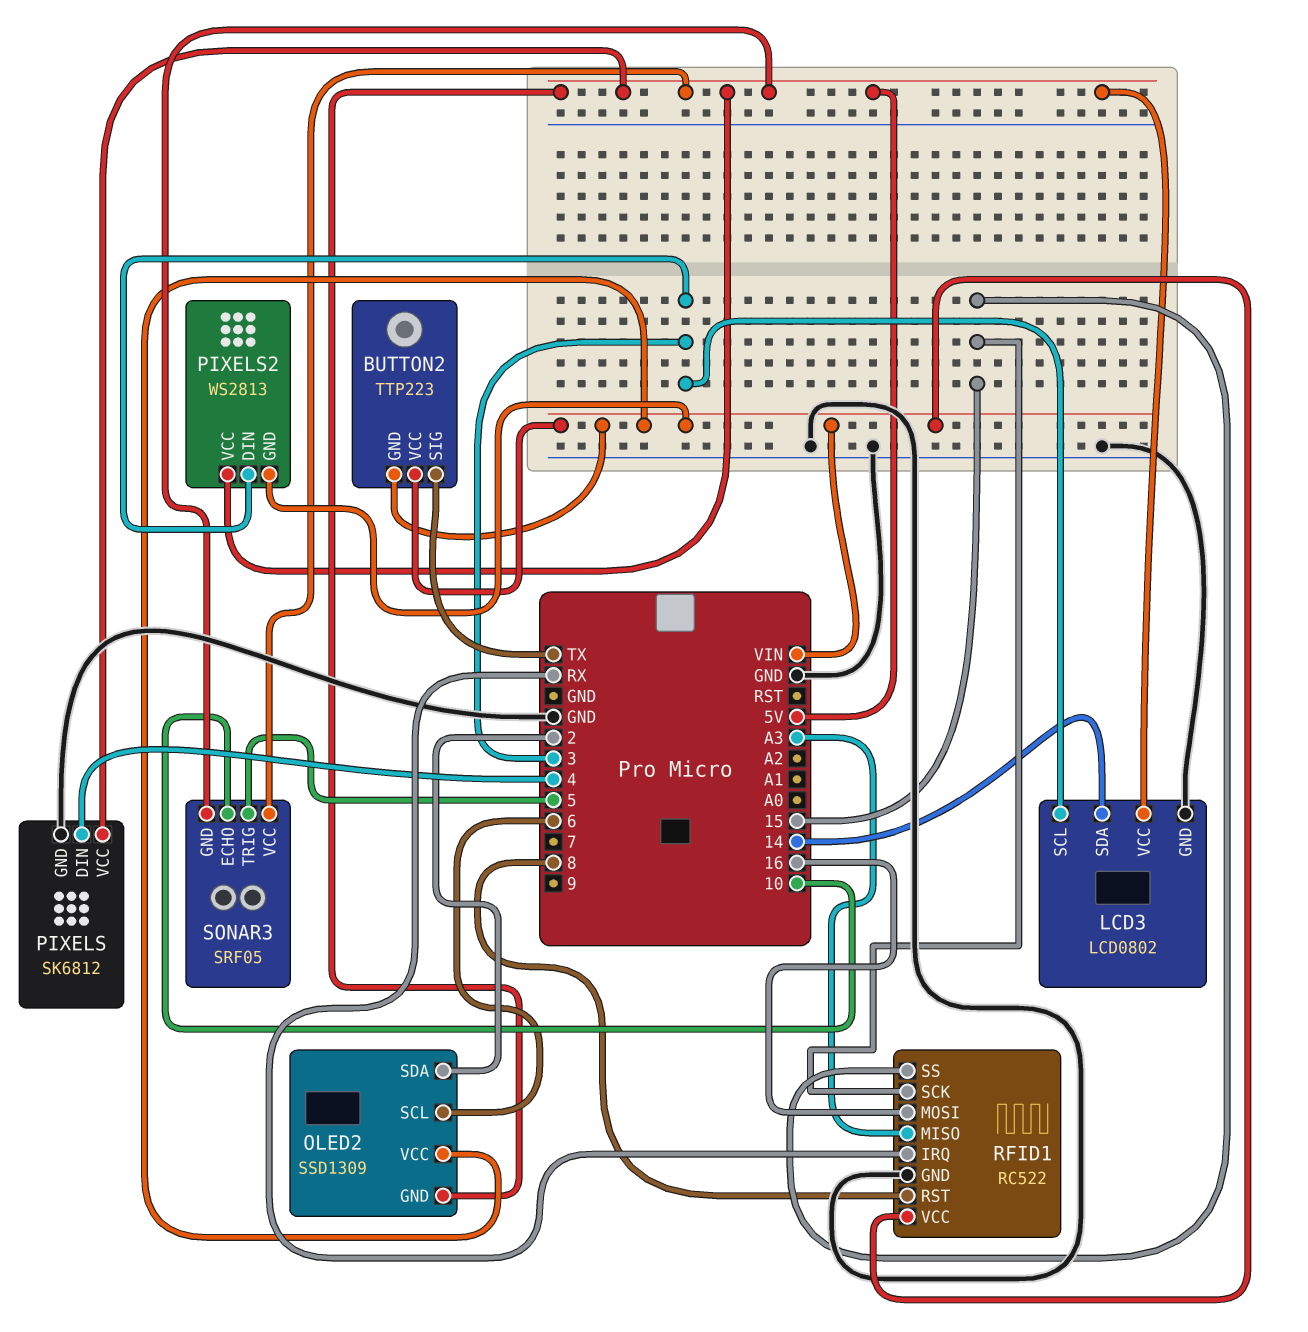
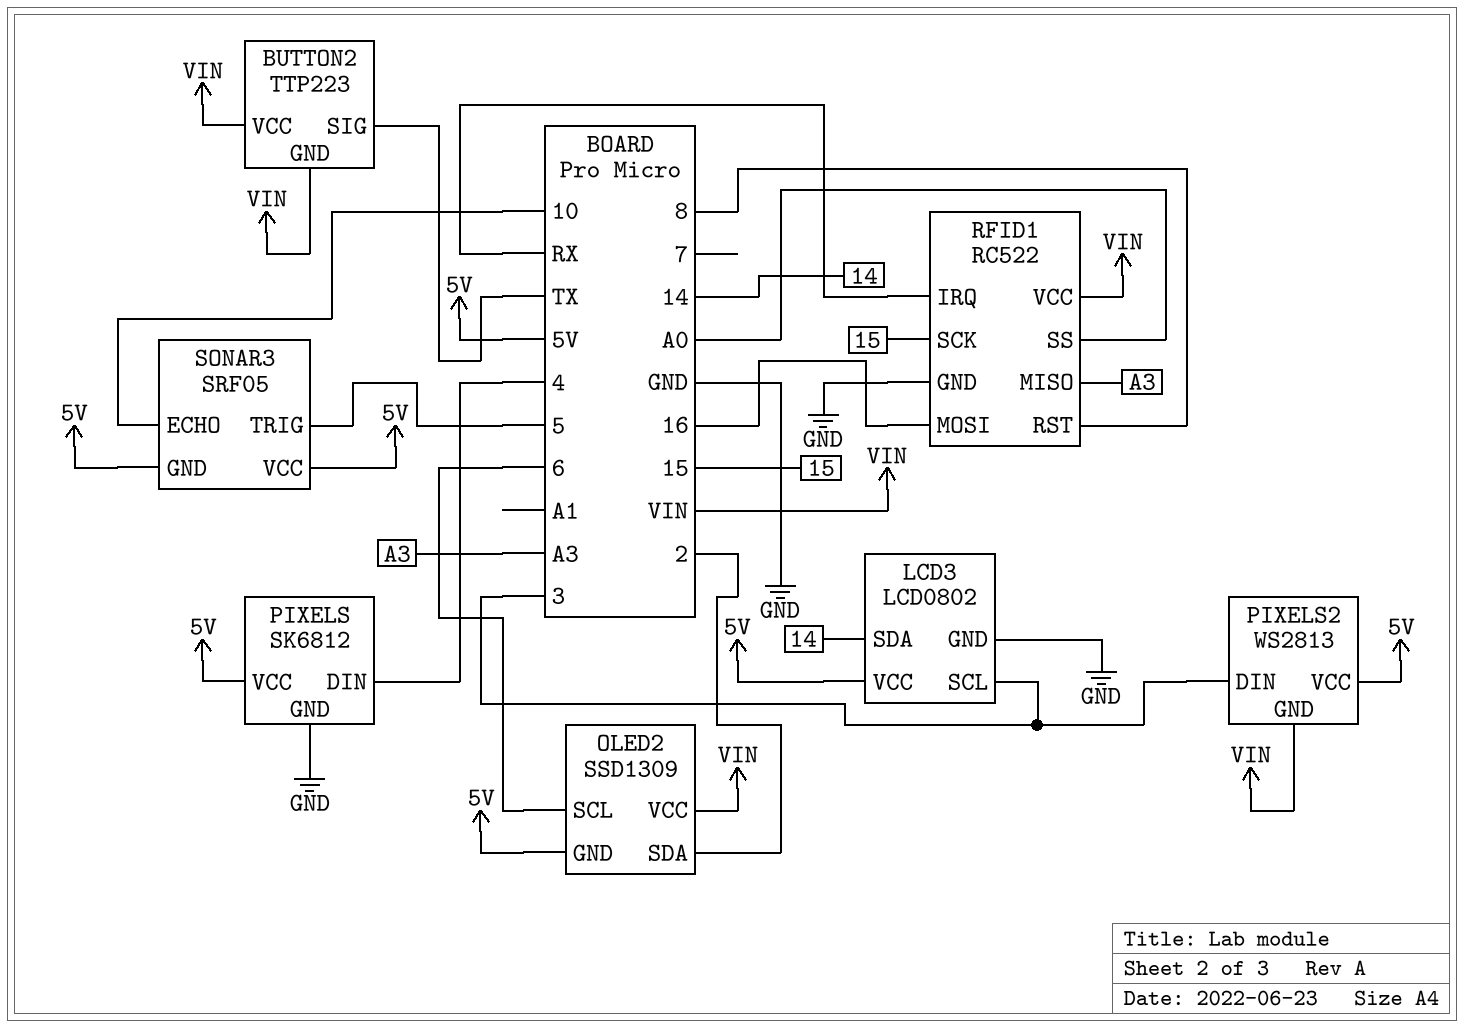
RFID1 pin SS: 15 -> A0

